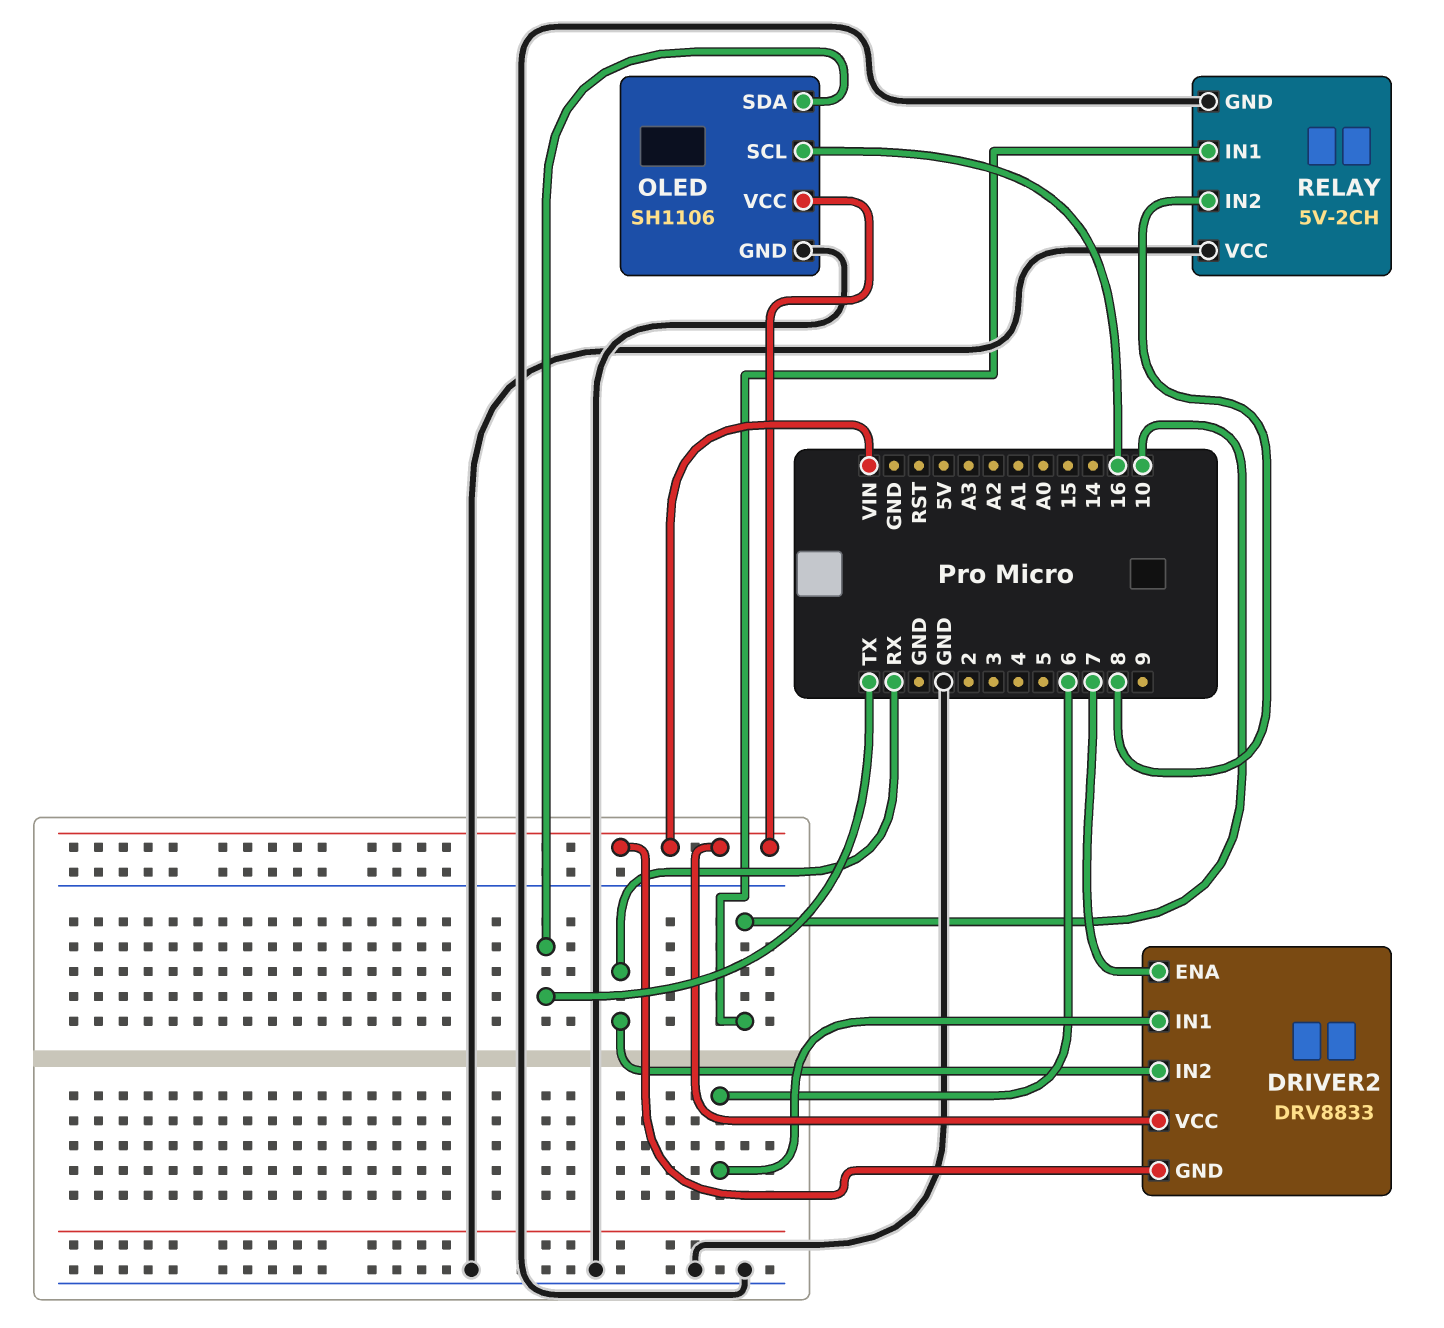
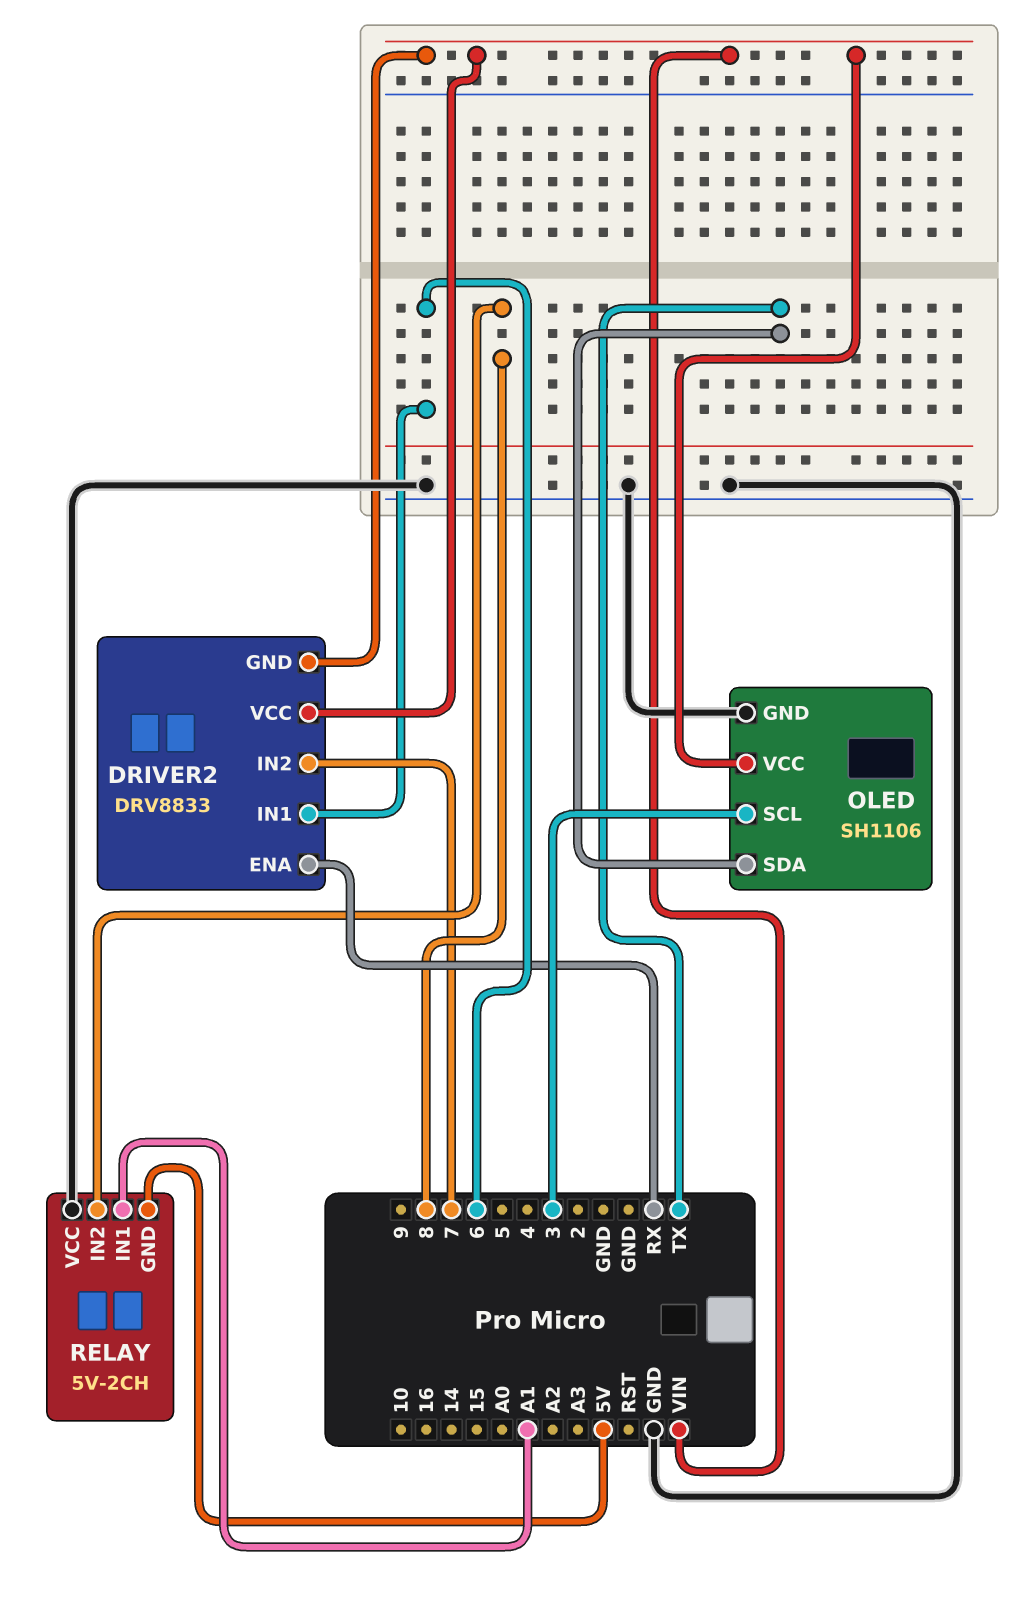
DRIVER2 pin ENA: 7 -> RX
DRIVER2 pin IN2: RX -> 7
OLED pin SCL: 16 -> 3
RELAY pin GND: GND -> 5V
RELAY pin IN1: 10 -> A1

